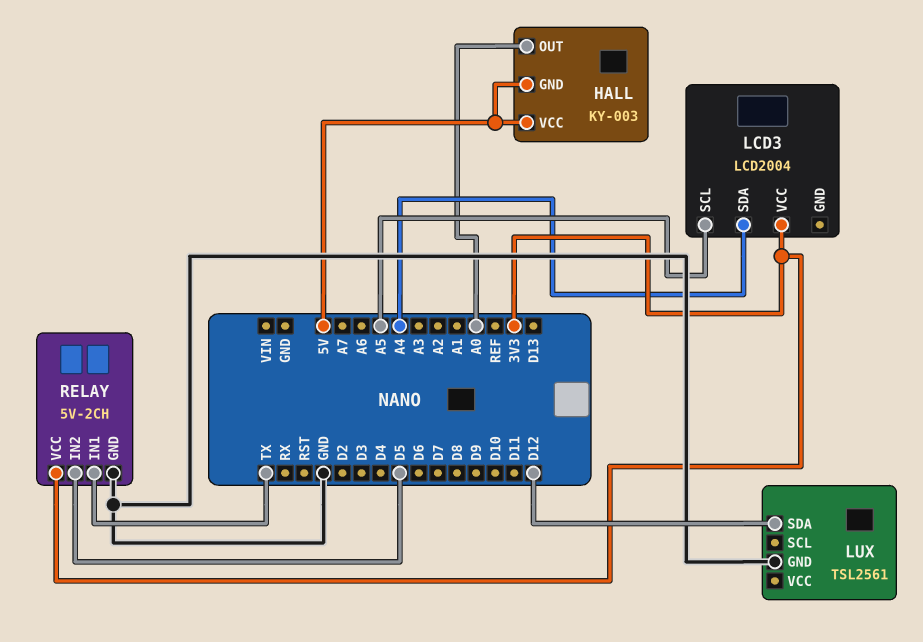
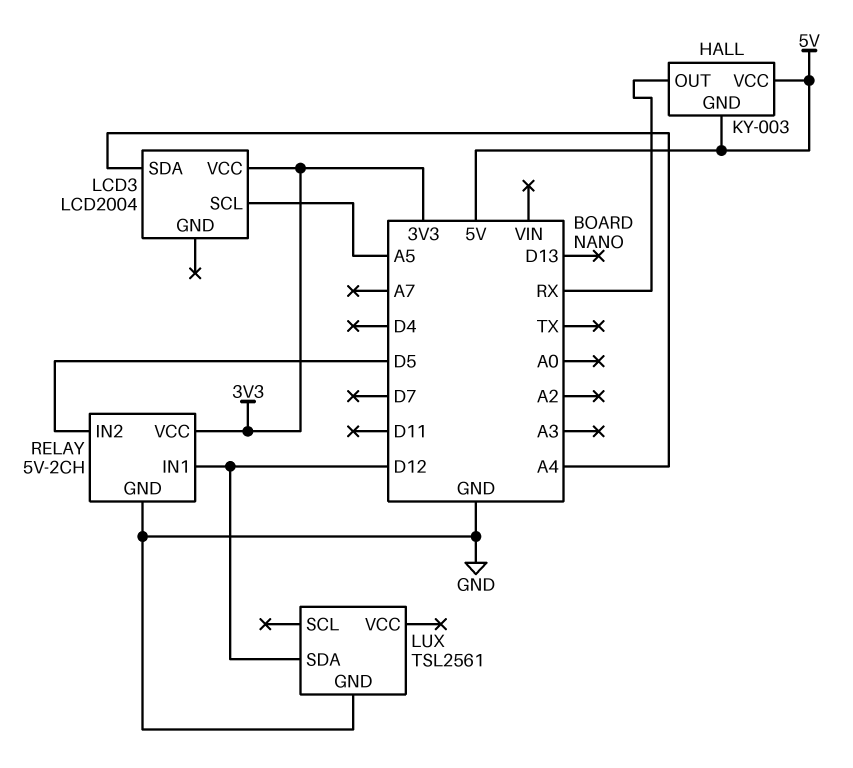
HALL pin OUT: A0 -> RX
RELAY pin IN1: TX -> D12

